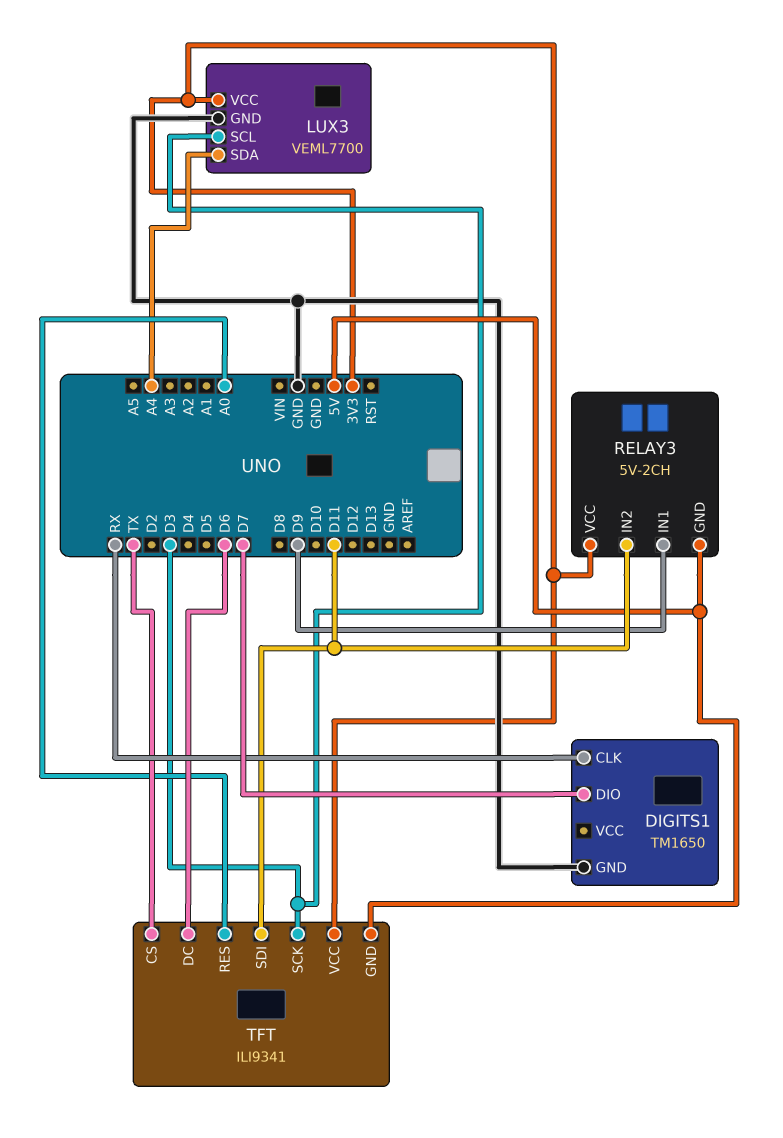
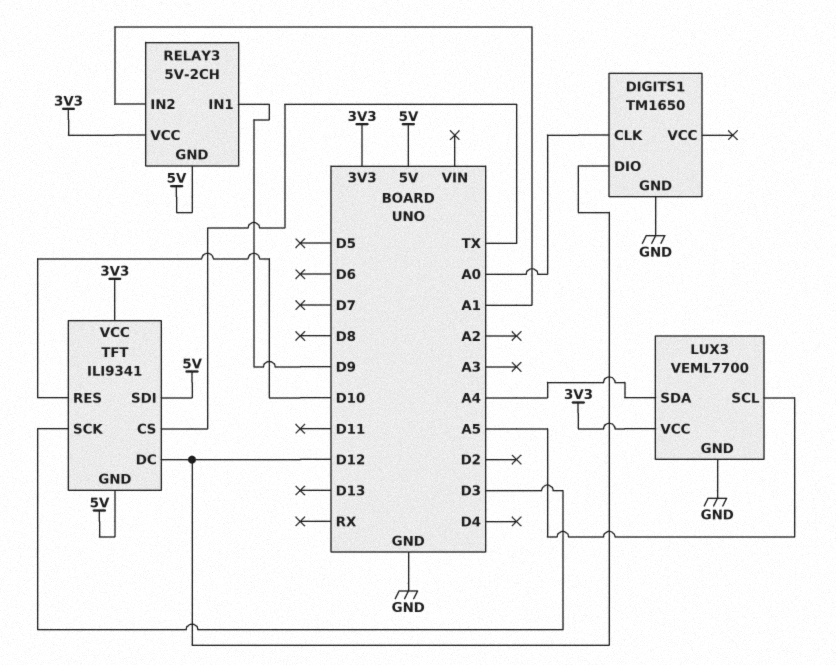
DIGITS1 pin CLK: RX -> A0
DIGITS1 pin DIO: D7 -> D12
LUX3 pin SCL: D3 -> A5
RELAY3 pin IN2: D11 -> A1
TFT pin DC: D6 -> D12
TFT pin RES: A0 -> D10
TFT pin SDI: D11 -> 5V

